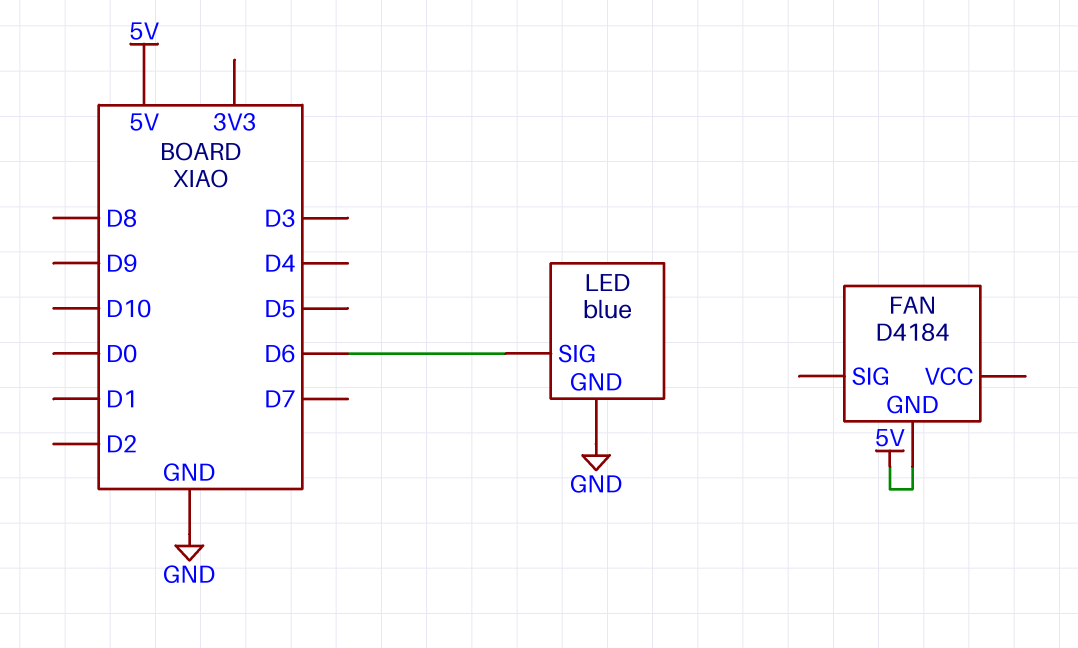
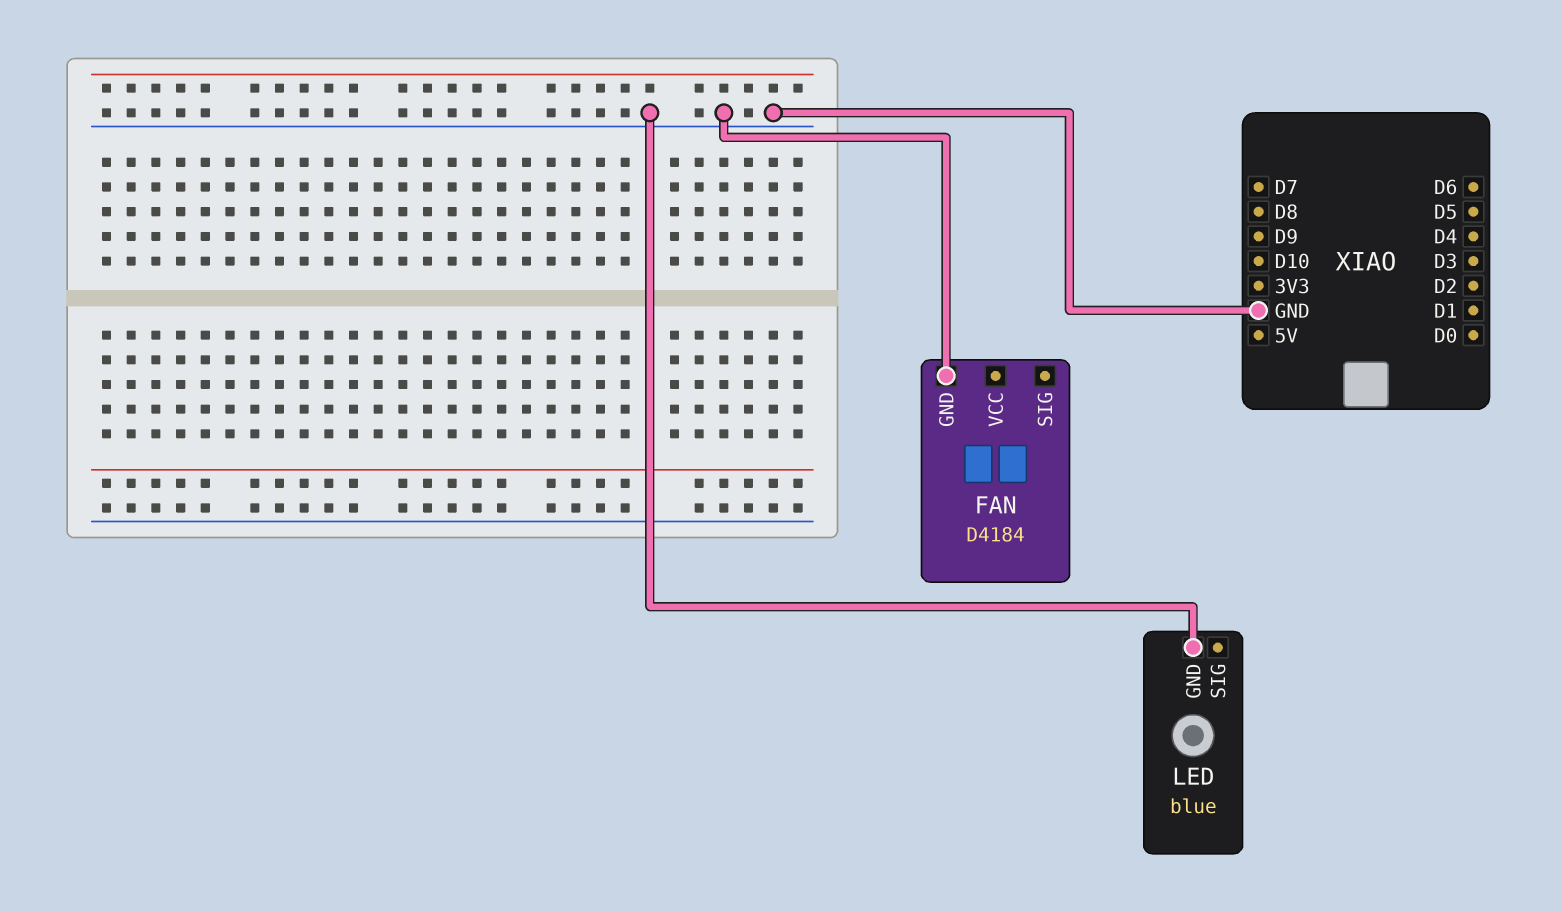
FAN pin GND: 5V -> GND
LED pin SIG: D6 -> none

